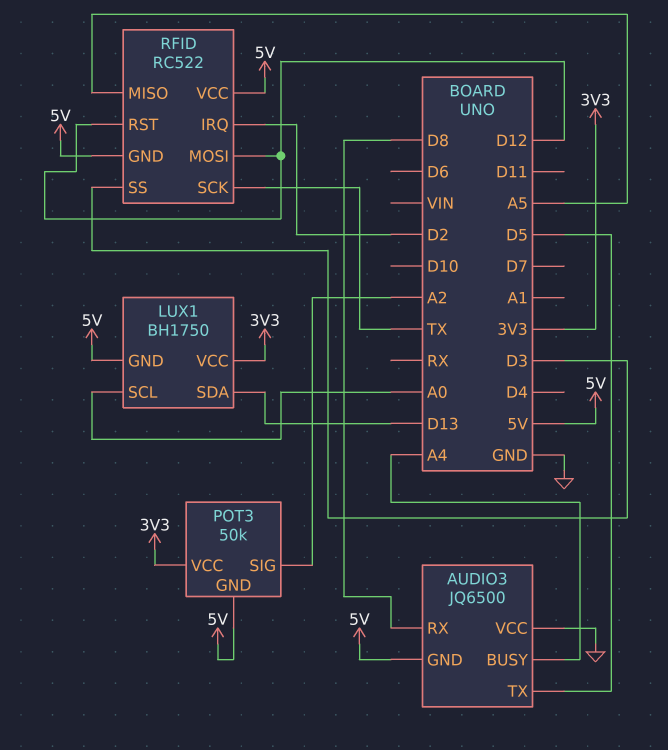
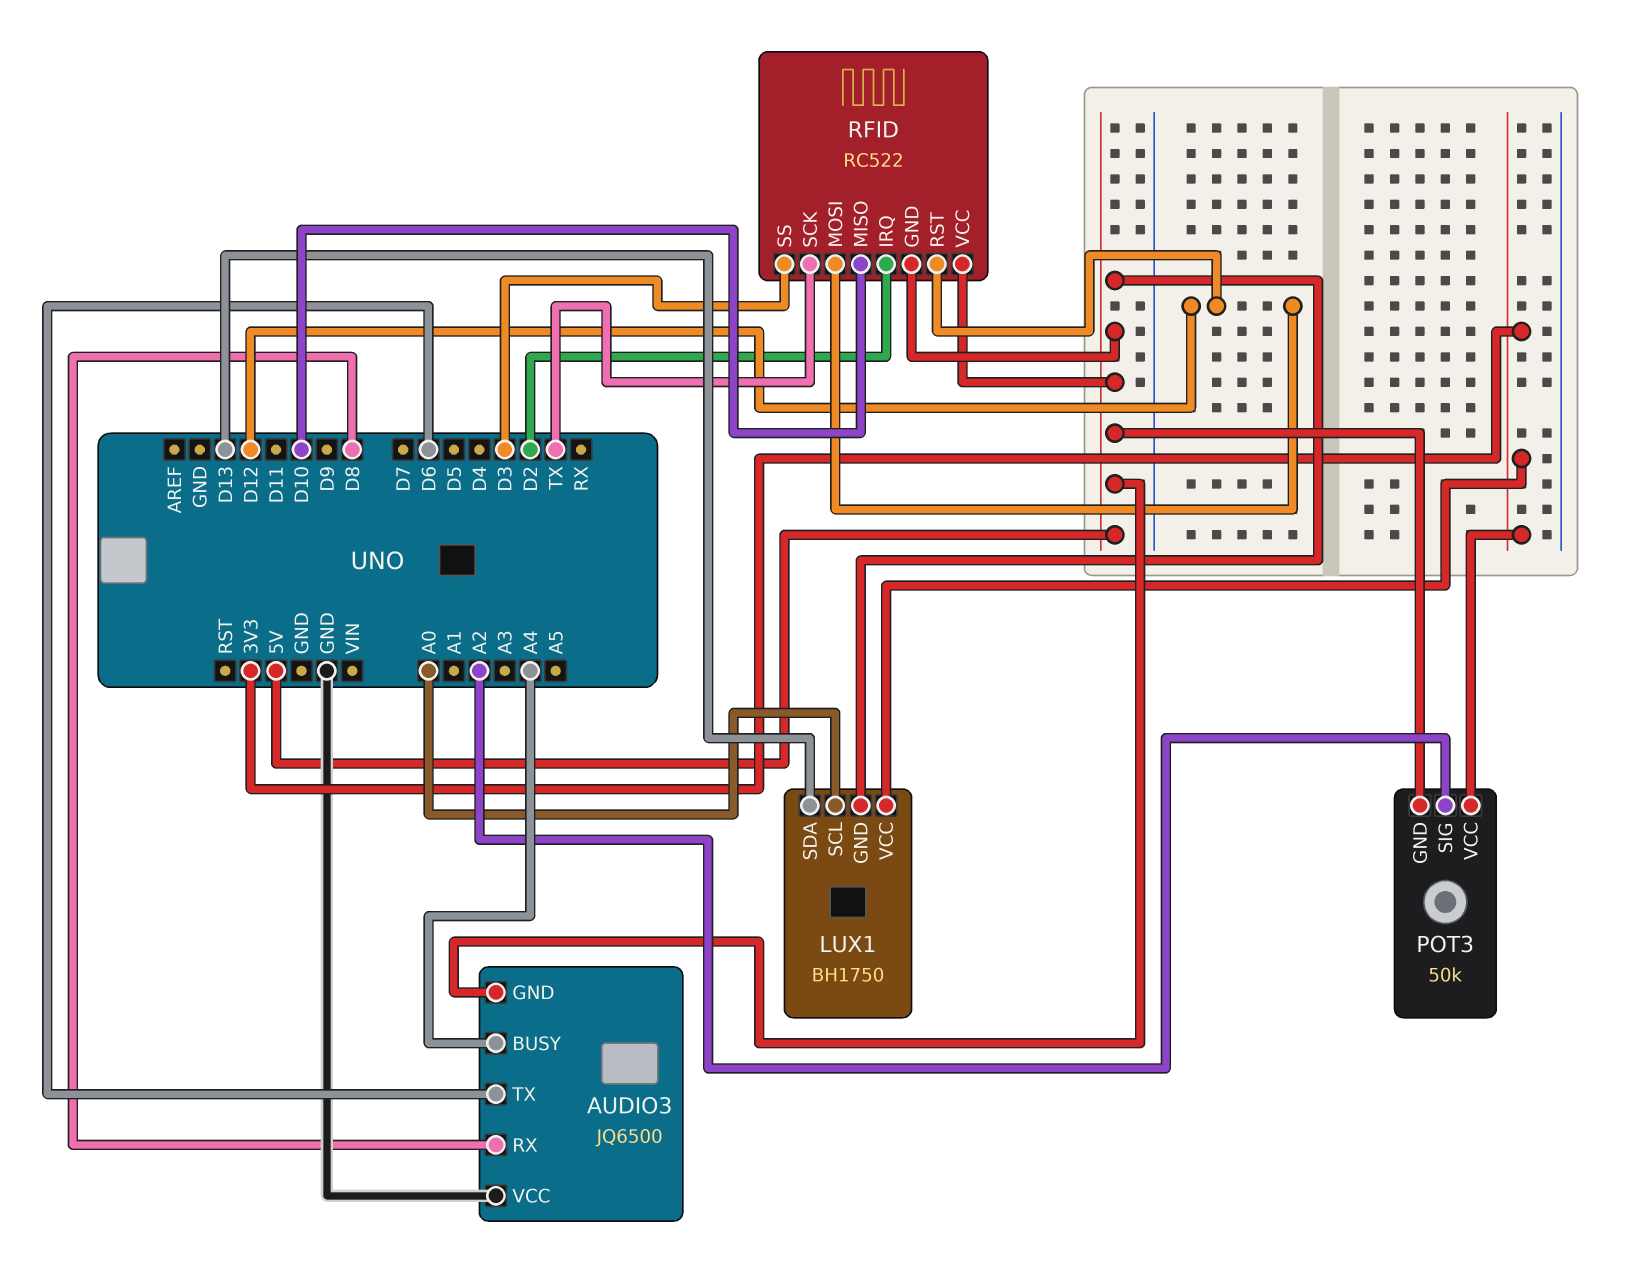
AUDIO3 pin TX: D5 -> D6
RFID pin MISO: A5 -> D10

